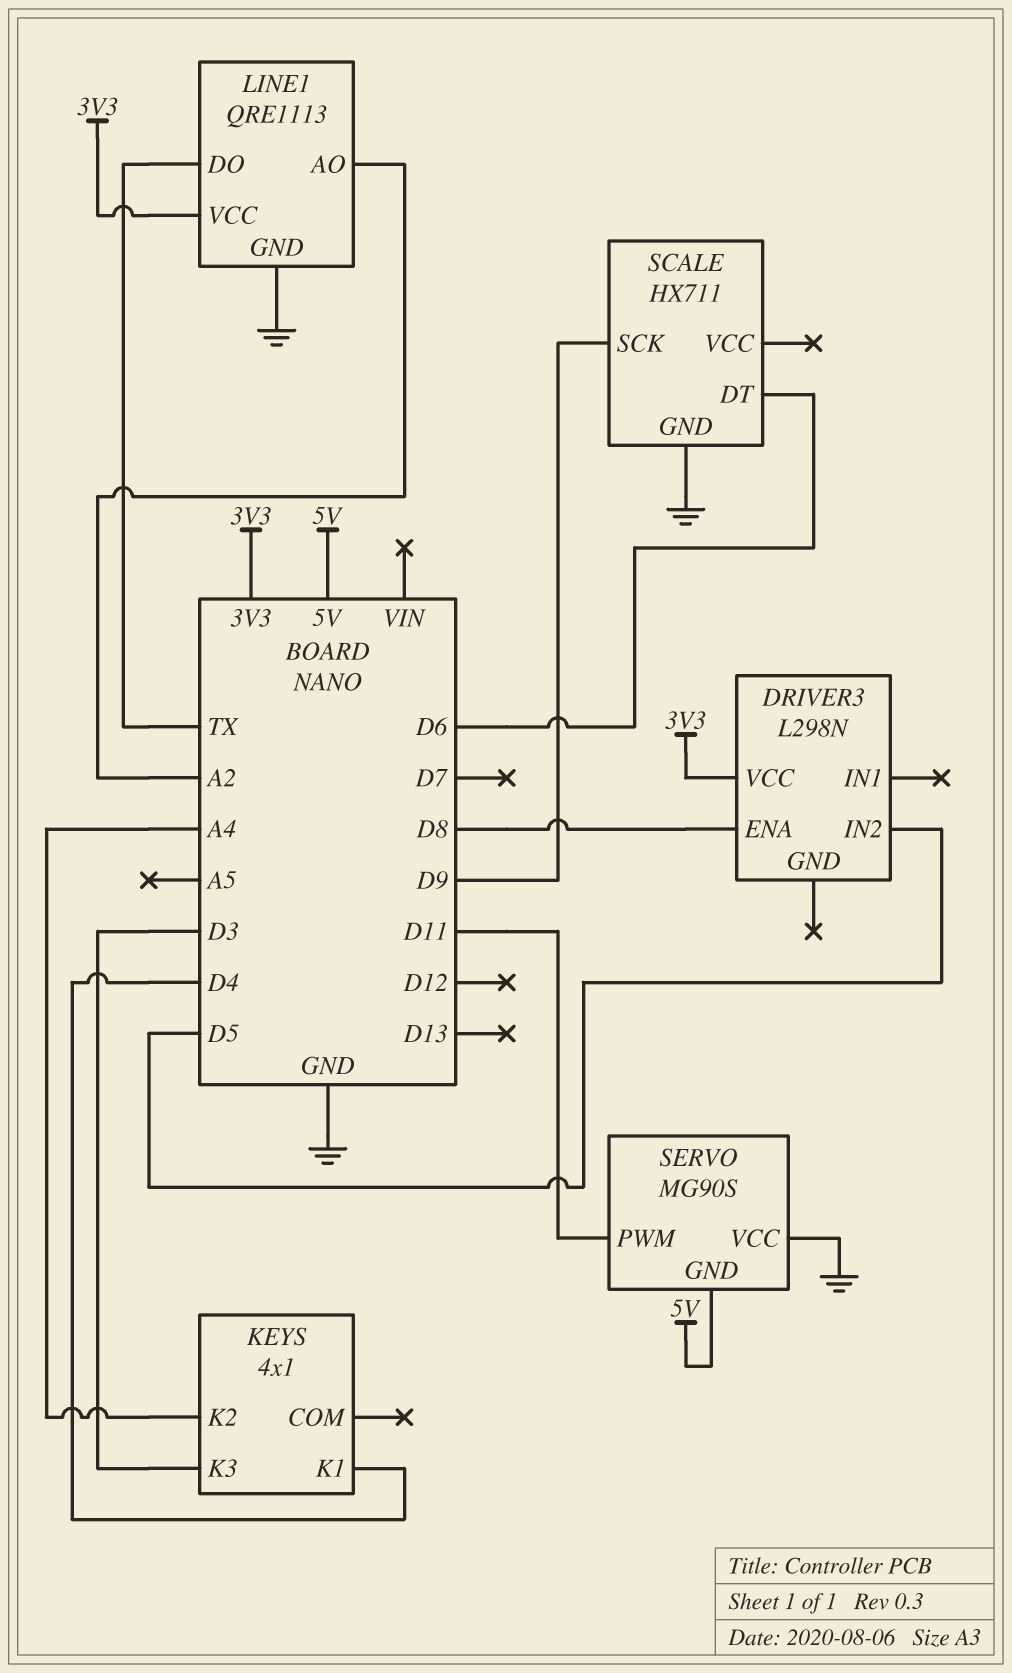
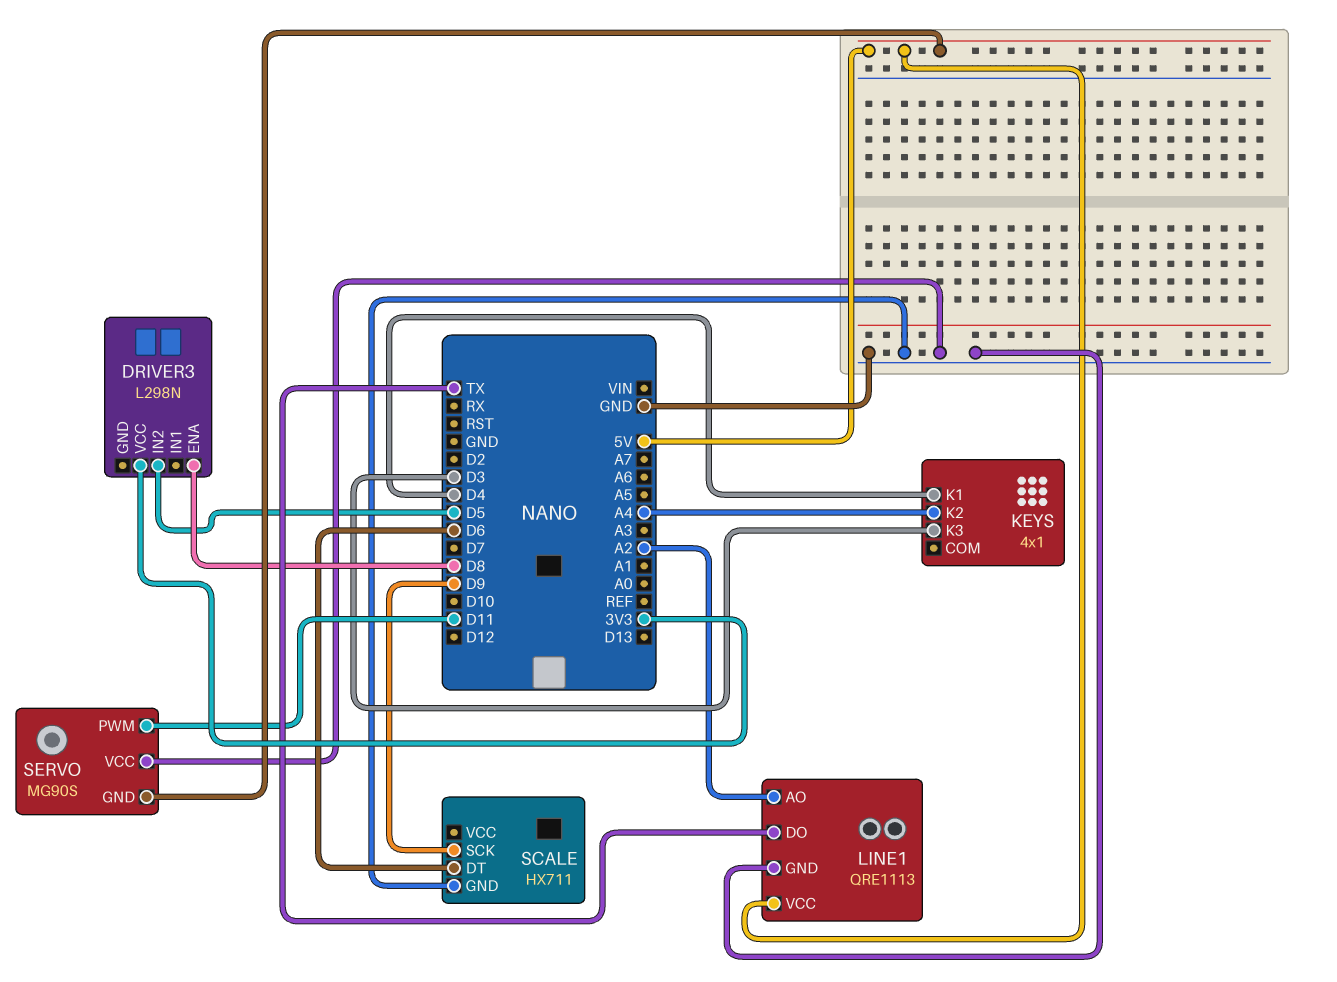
LINE1 pin VCC: 3V3 -> 5V

